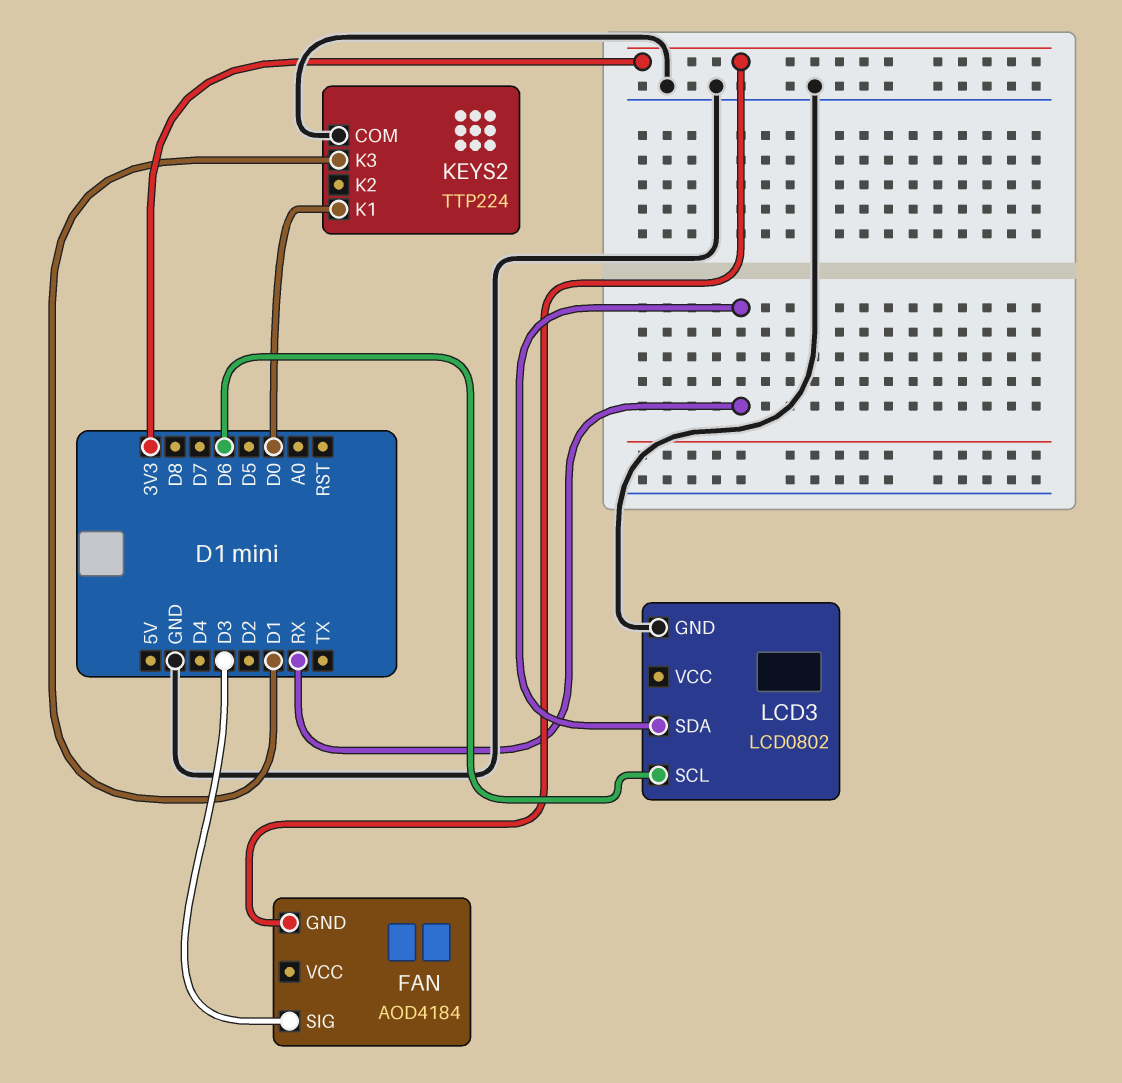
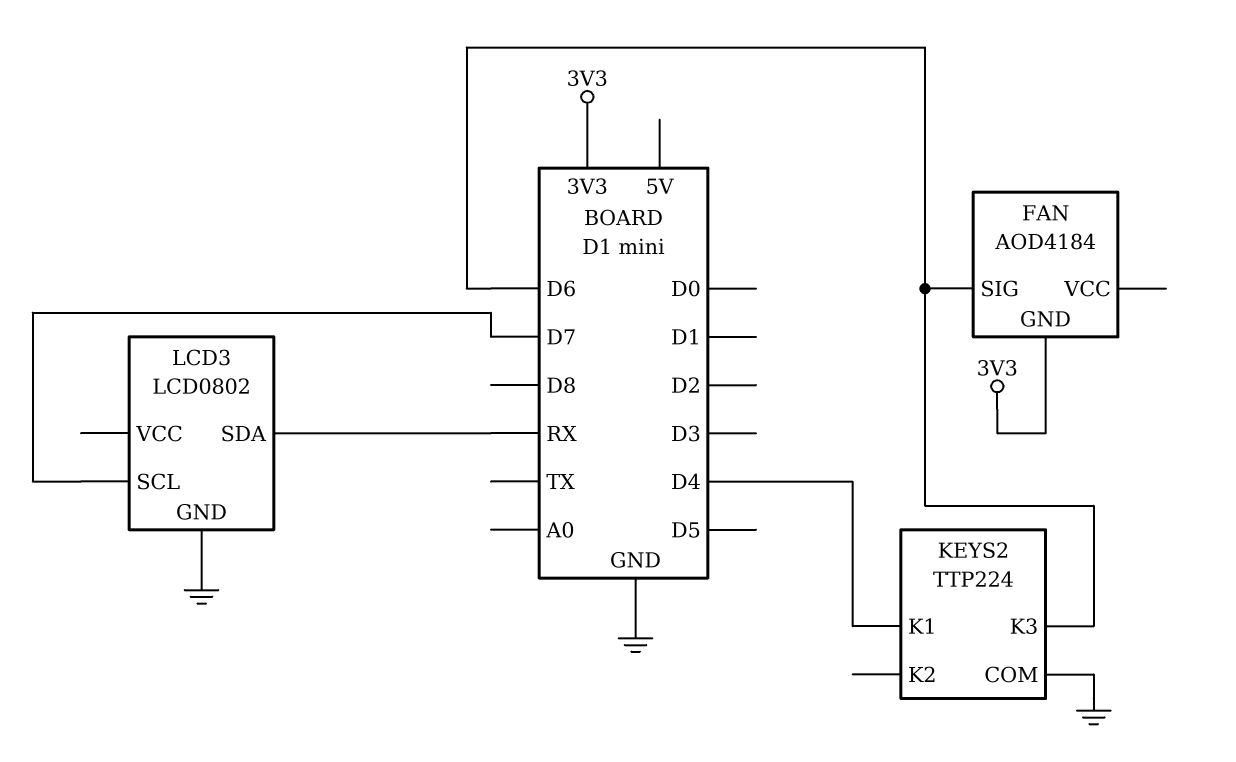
FAN pin SIG: D3 -> D6
KEYS2 pin K1: D0 -> D4
KEYS2 pin K3: D1 -> D6
LCD3 pin SCL: D6 -> D7

